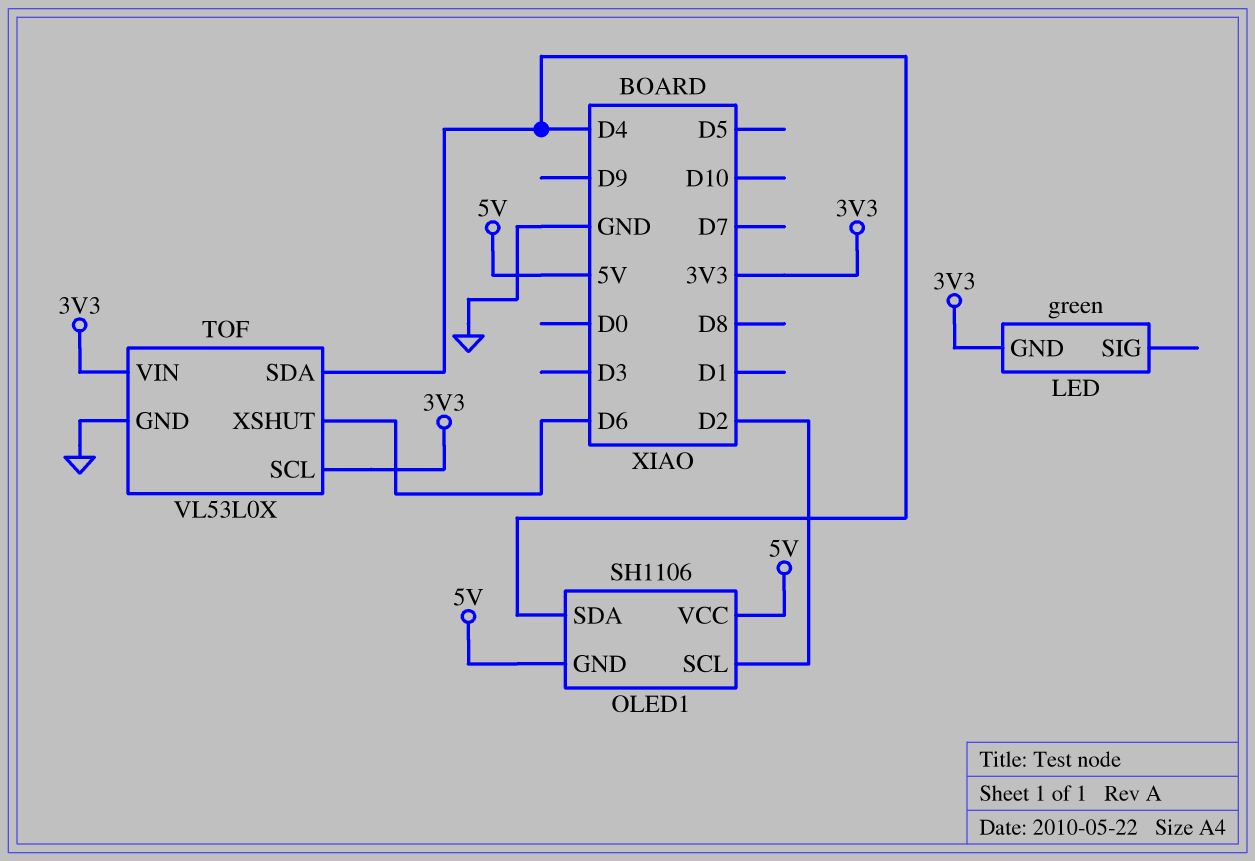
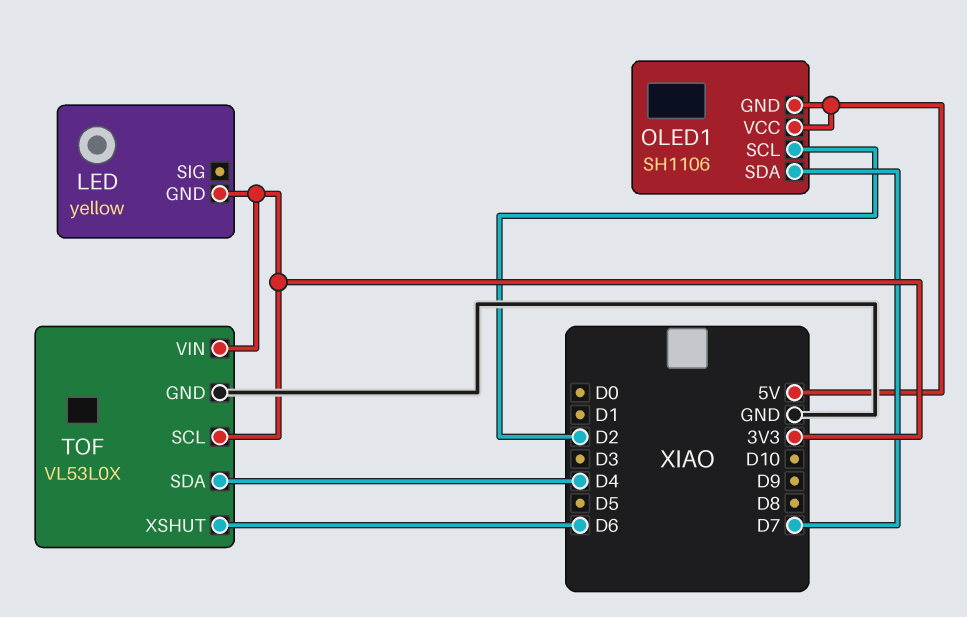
LED: green -> yellow
OLED1 pin SDA: D4 -> D7

